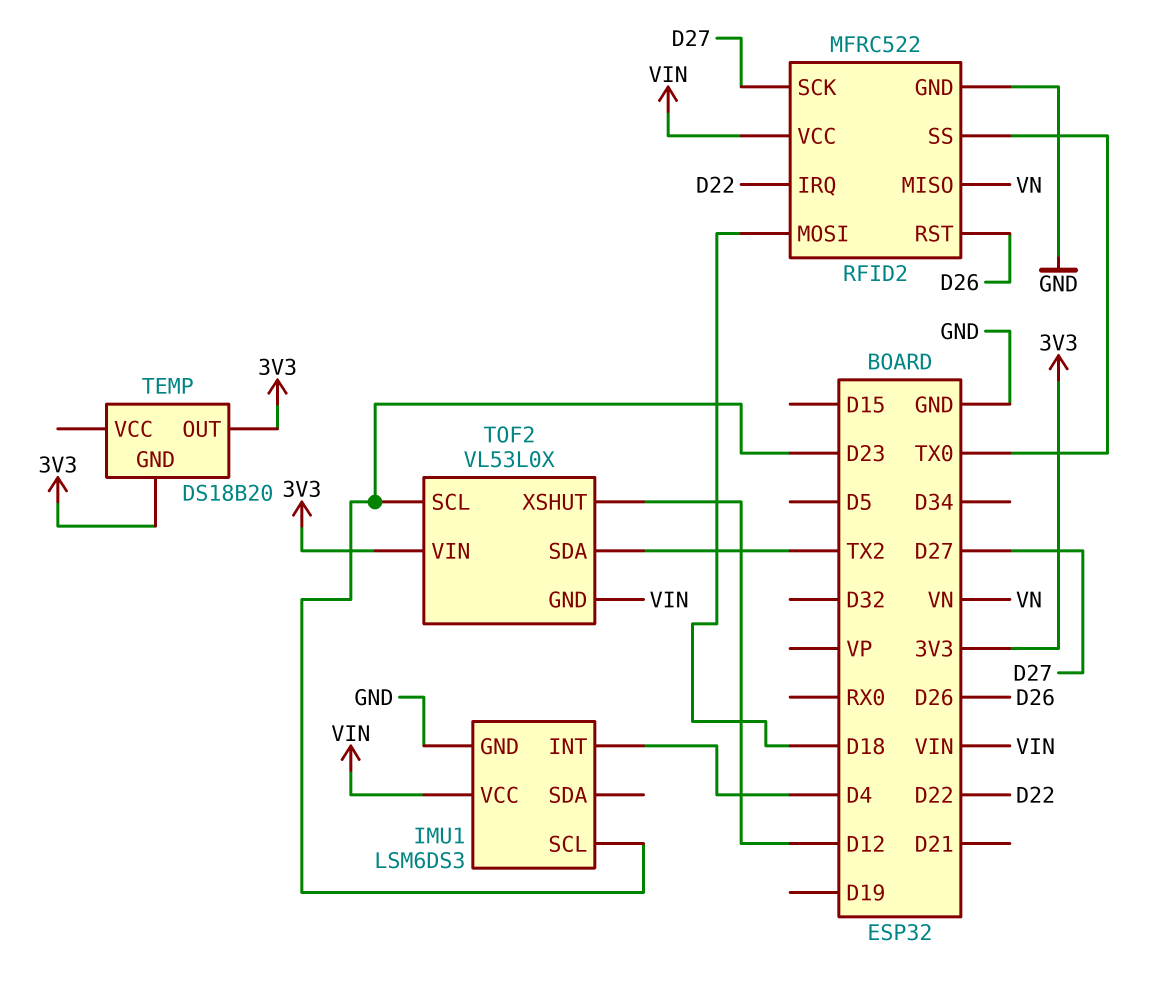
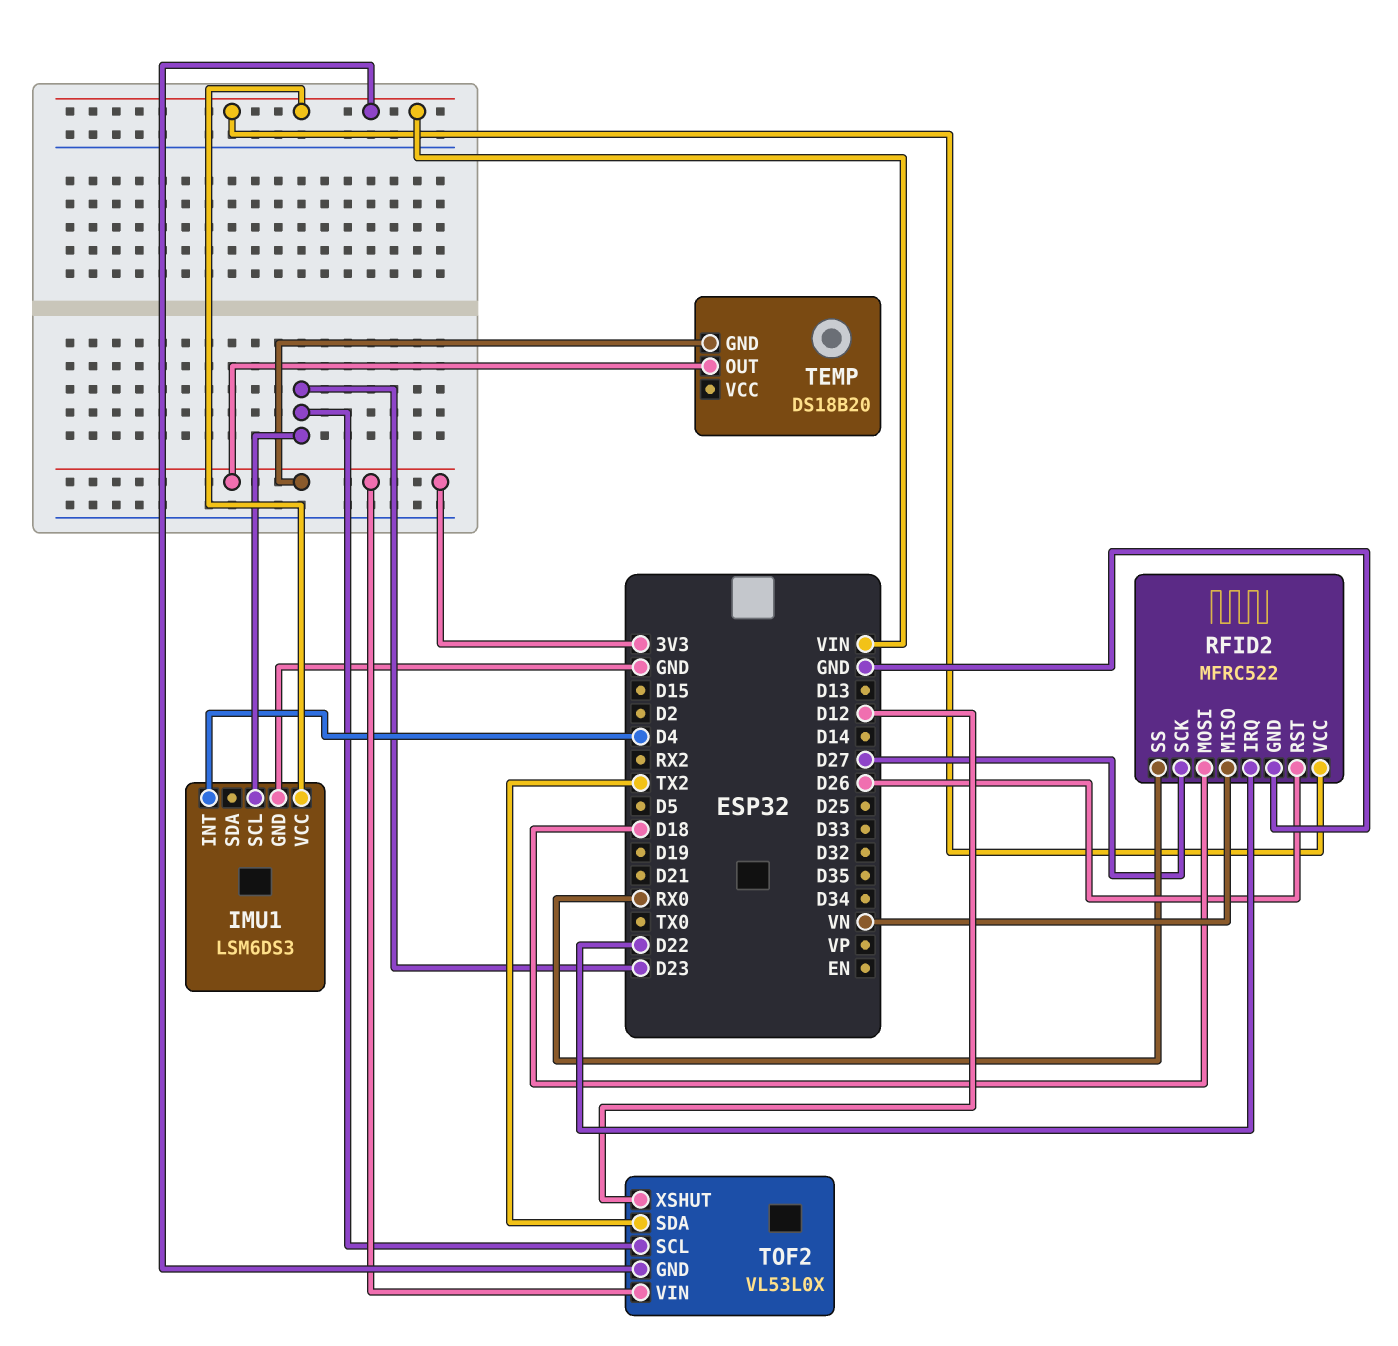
RFID2 pin SS: TX0 -> RX0

